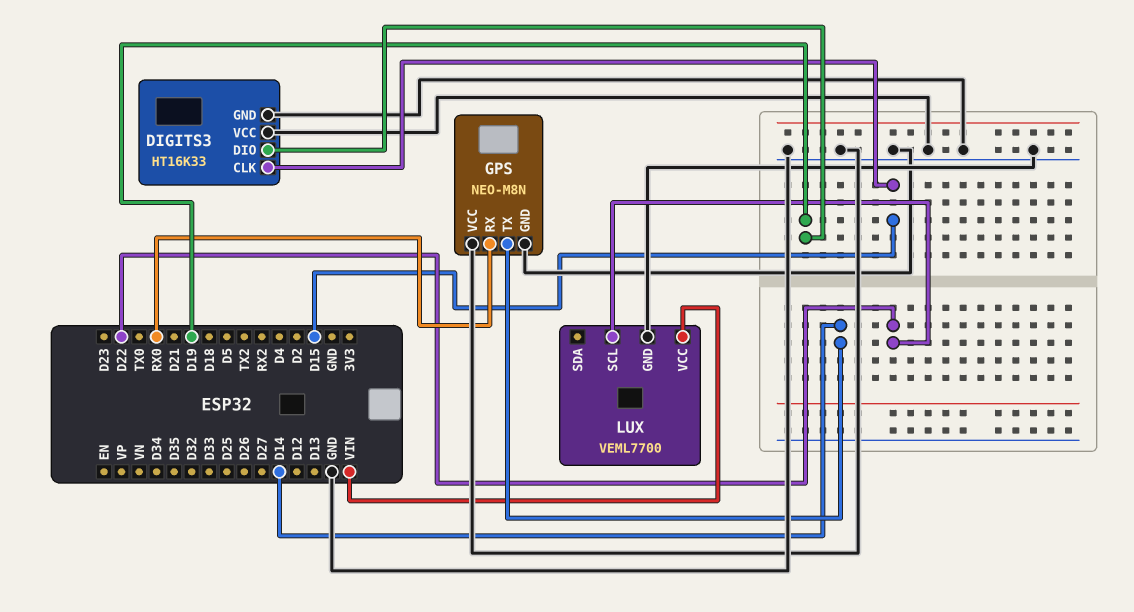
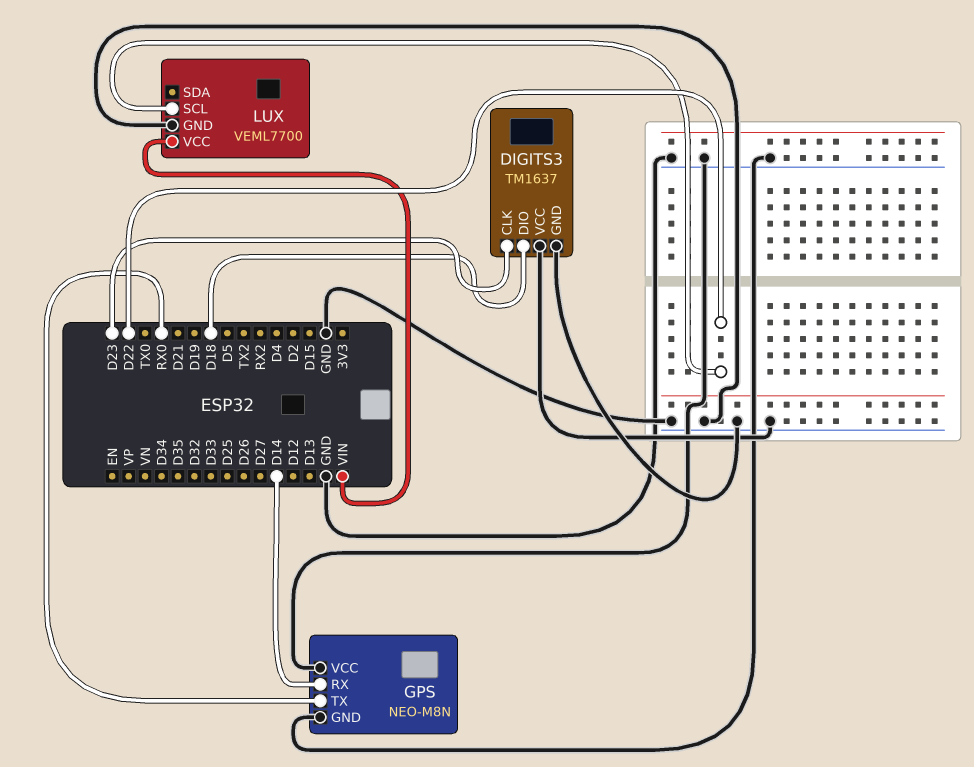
DIGITS3: HT16K33 -> TM1637
DIGITS3 pin CLK: D15 -> D23
DIGITS3 pin DIO: D19 -> D18
GPS pin RX: RX0 -> D14
GPS pin TX: D14 -> RX0

